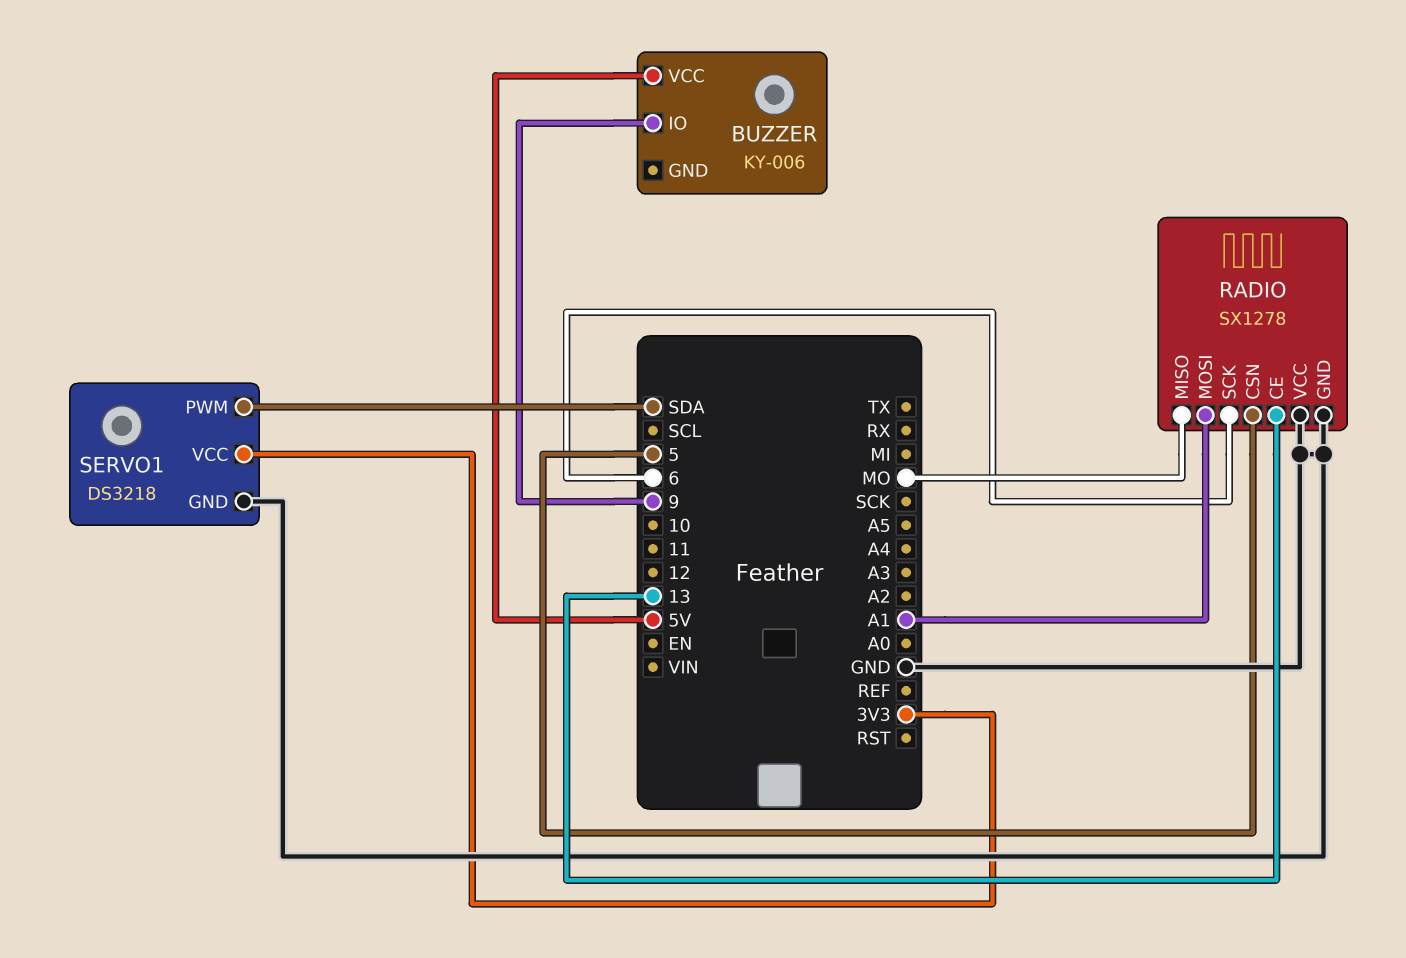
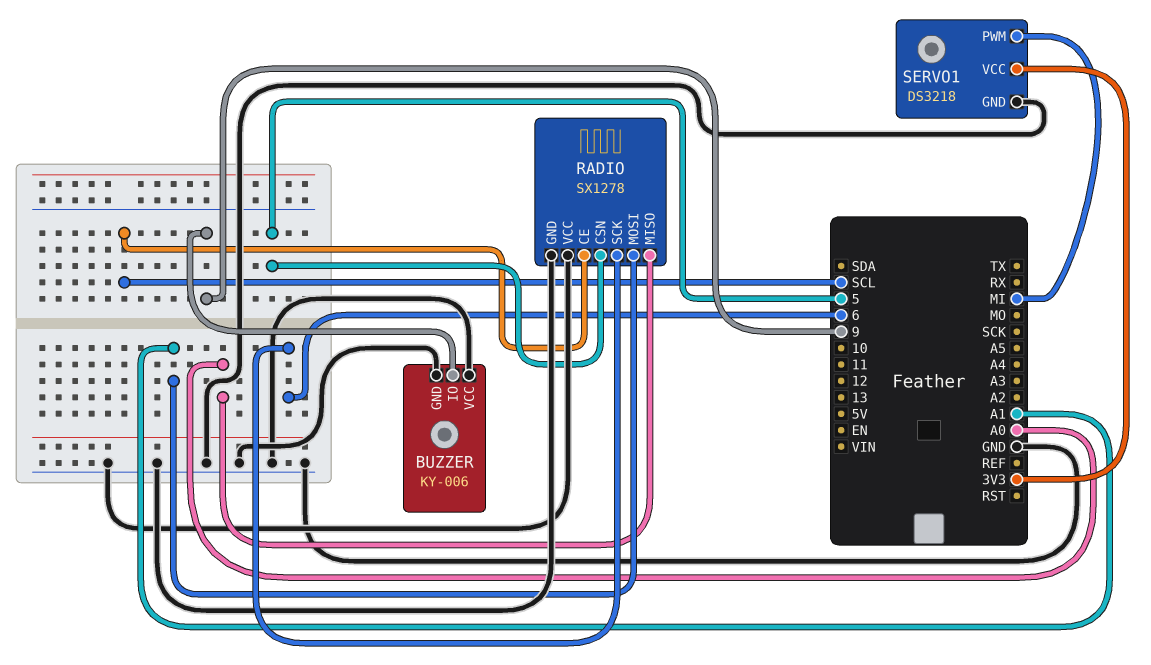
BUZZER pin GND: none -> GND
BUZZER pin VCC: 5V -> GND
RADIO pin CE: 13 -> SCL
RADIO pin MISO: MO -> A0
SERVO1 pin PWM: SDA -> MI

